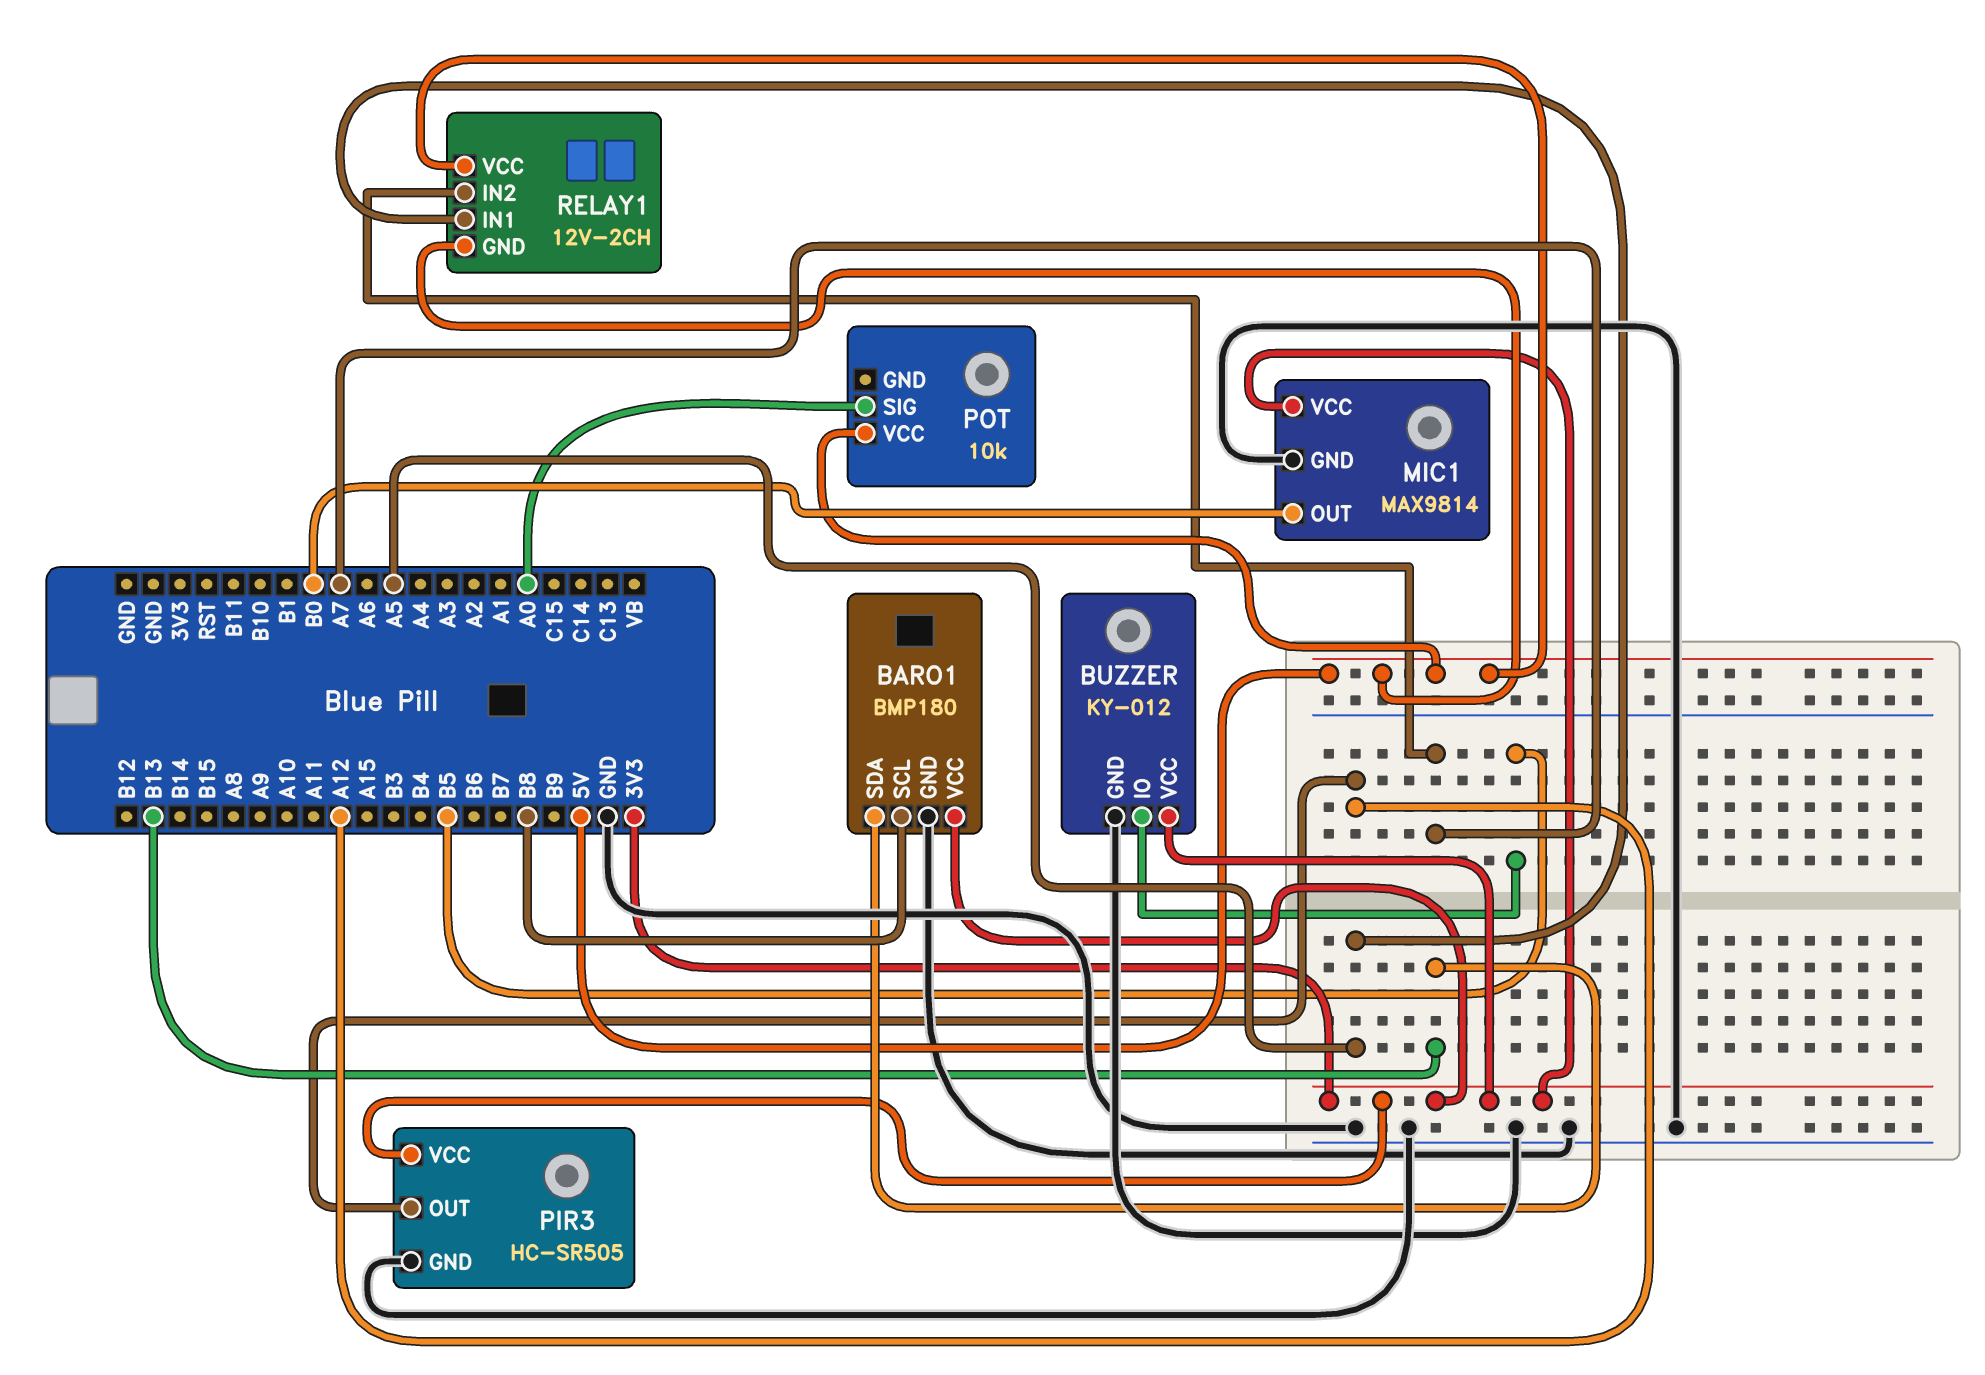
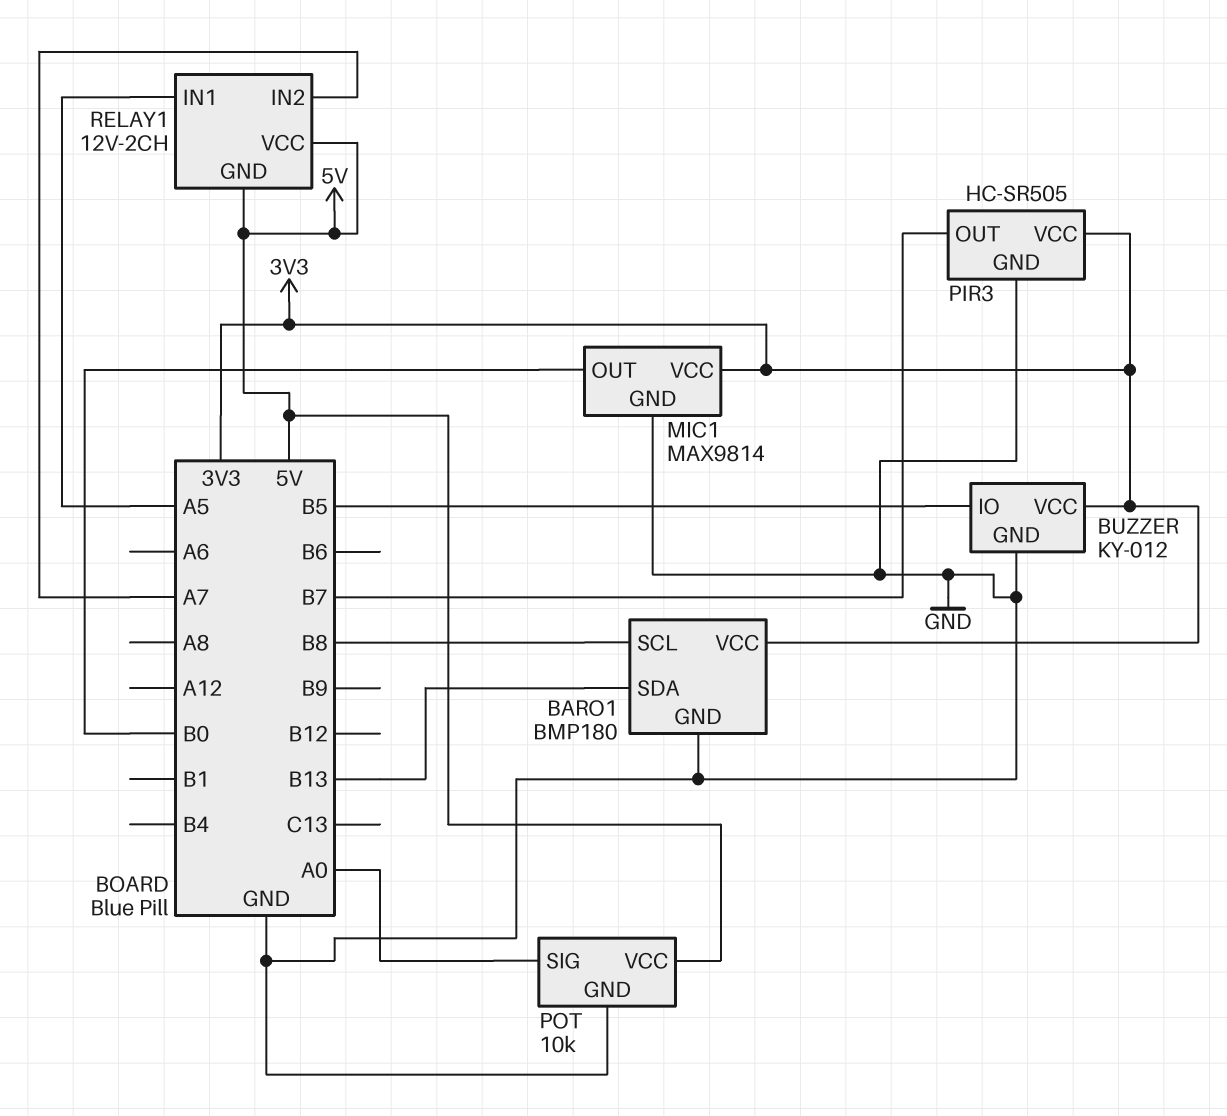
PIR3 pin OUT: A12 -> B7
POT pin GND: none -> GND

